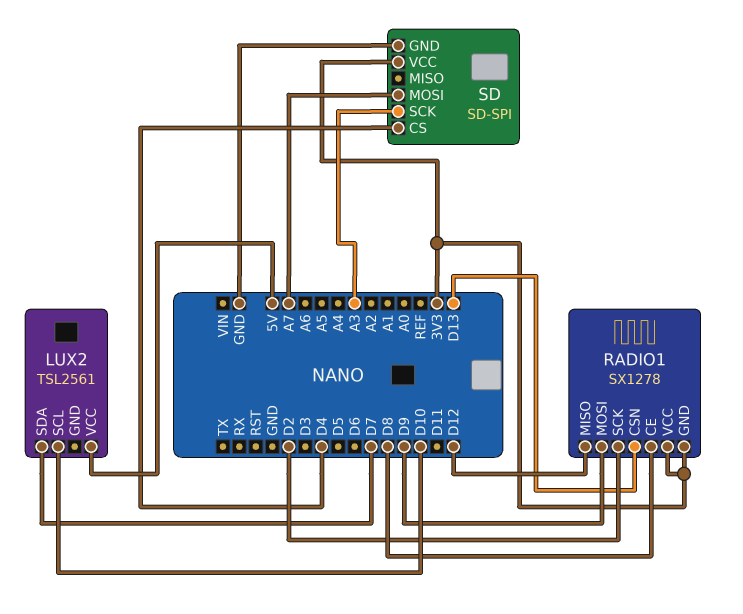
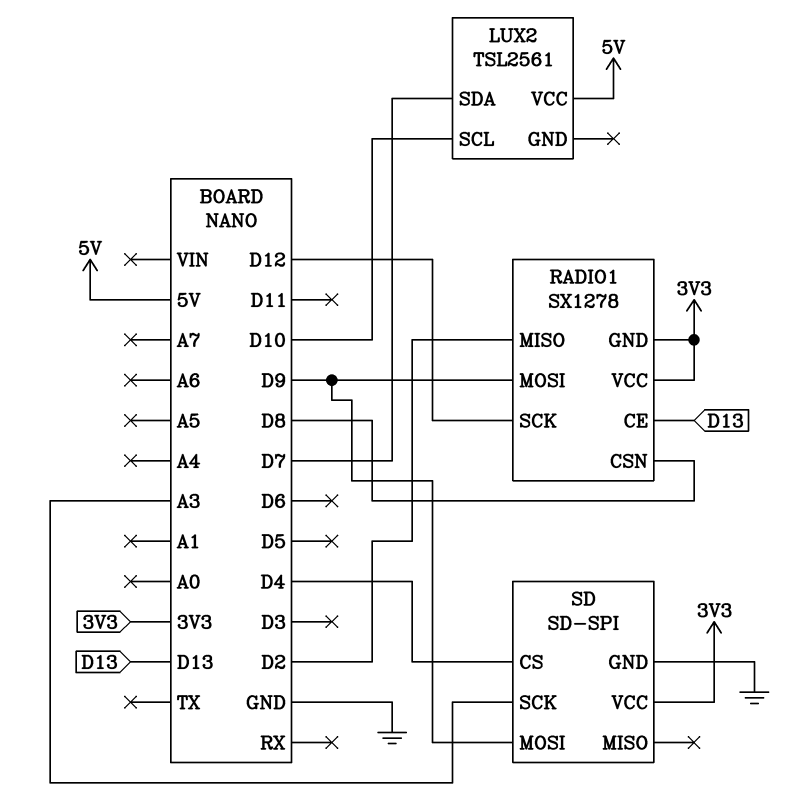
RADIO1 pin CE: D8 -> D13
RADIO1 pin CSN: D13 -> D8
RADIO1 pin MISO: D12 -> D2
RADIO1 pin SCK: D2 -> D12
SD pin MOSI: A7 -> D9

